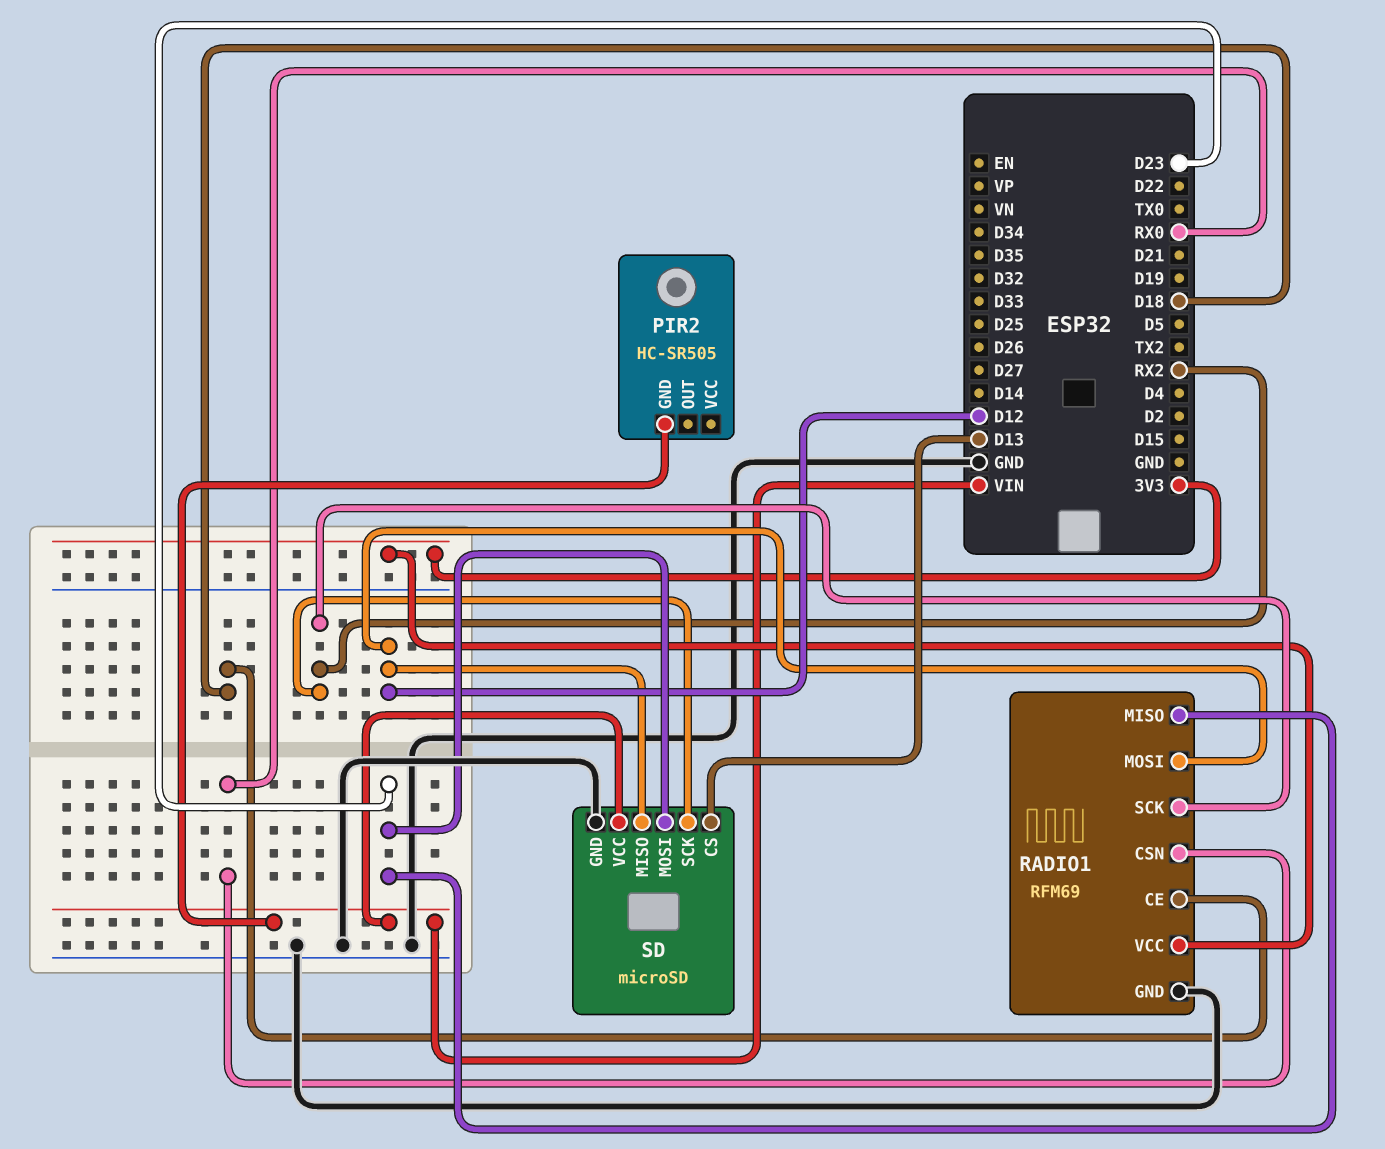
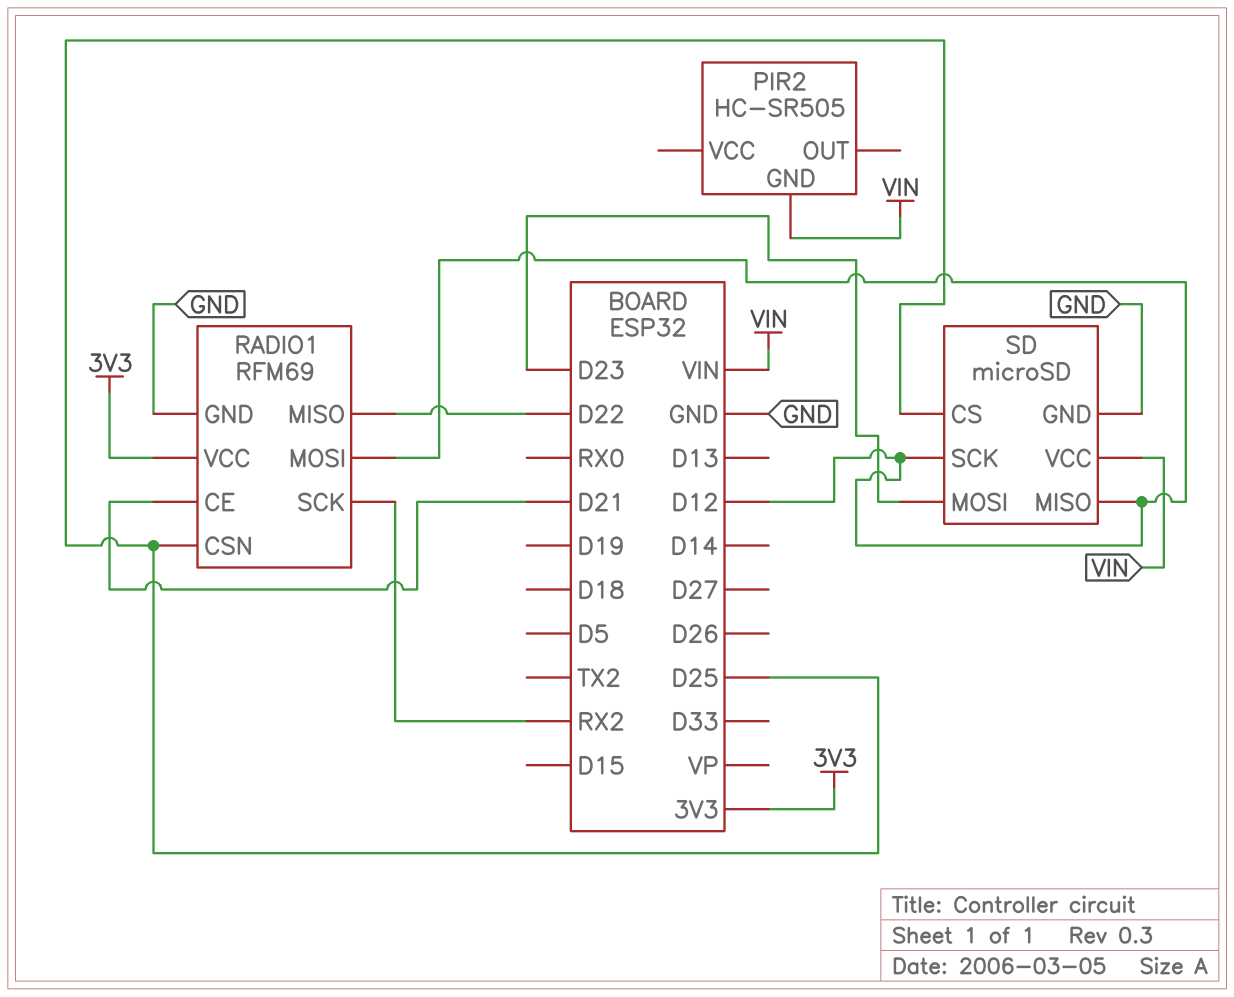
RADIO1 pin CE: D18 -> D21
RADIO1 pin CSN: RX0 -> D25
RADIO1 pin MISO: D23 -> D22
SD pin CS: D13 -> D25
SD pin SCK: RX2 -> D12

